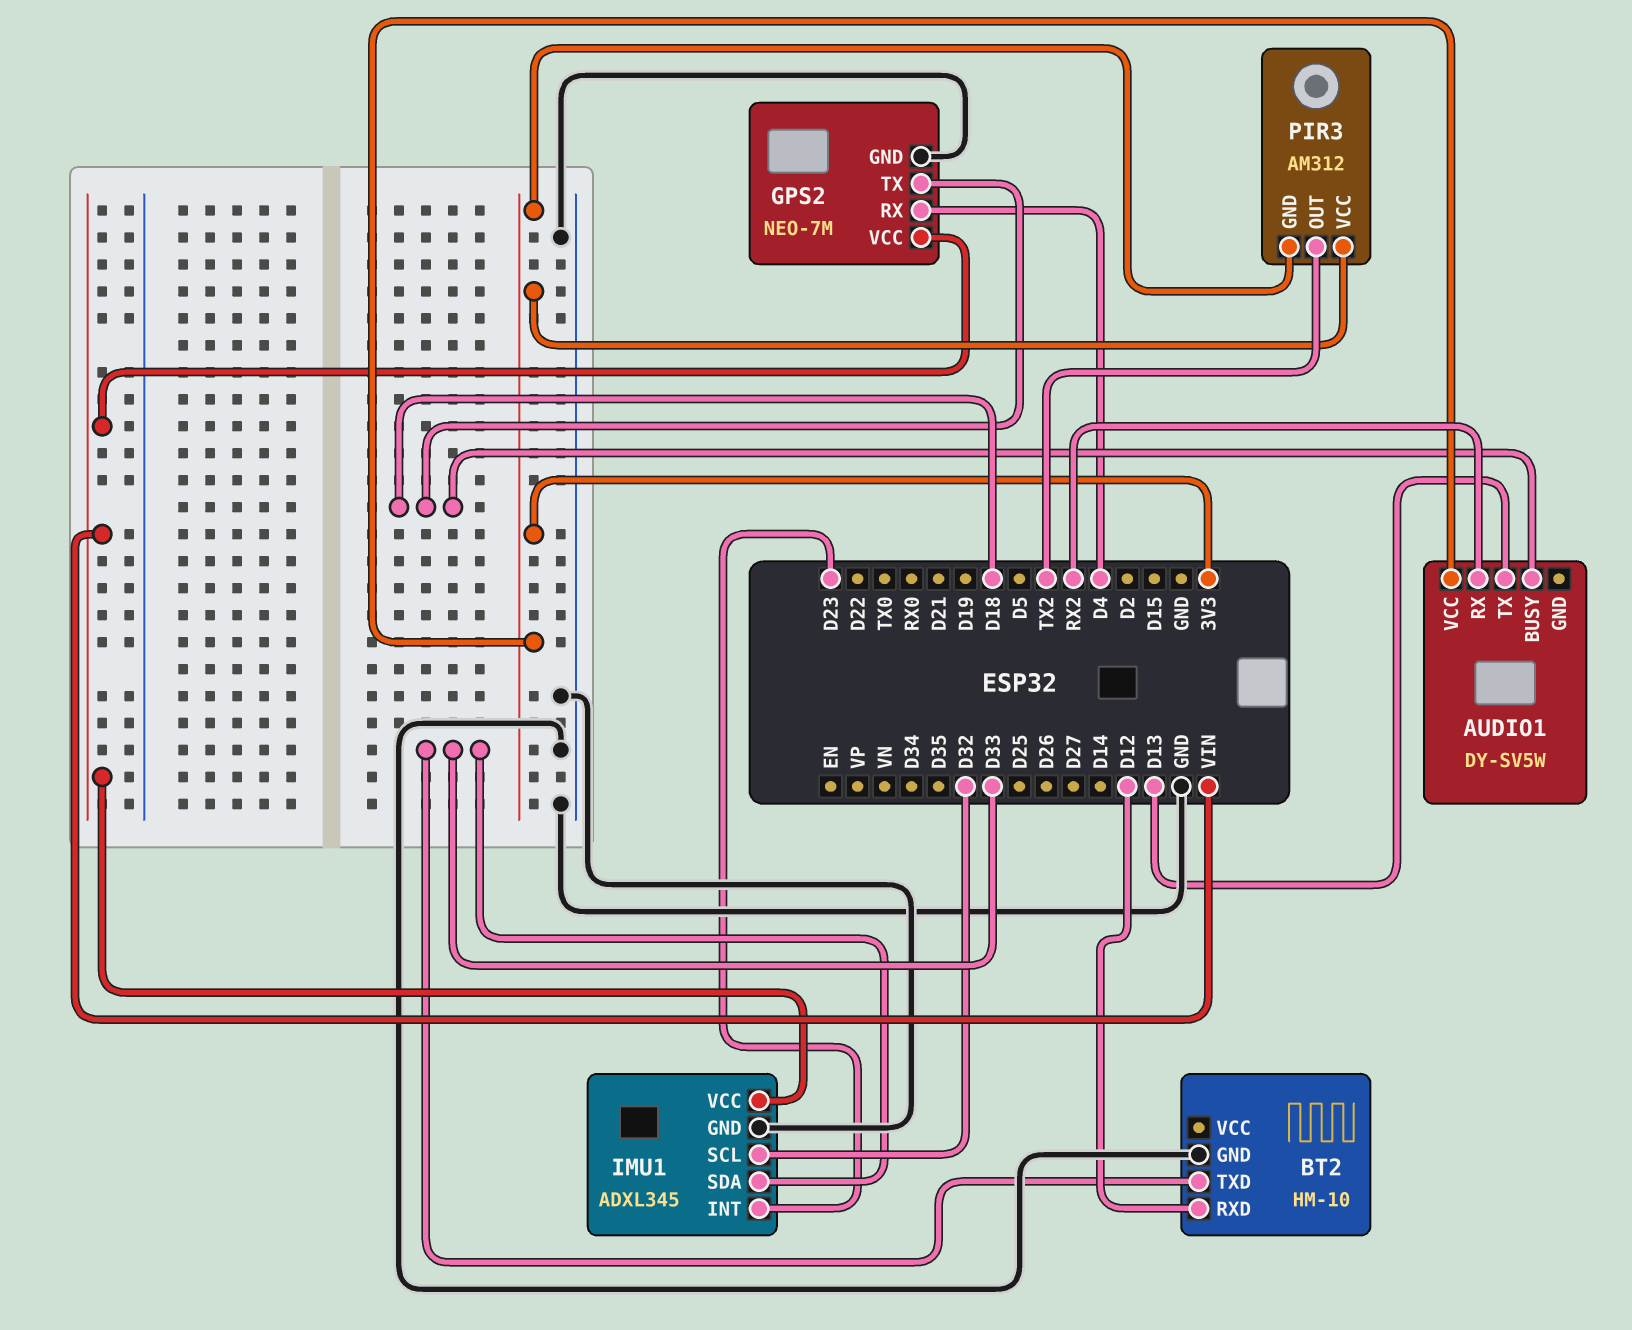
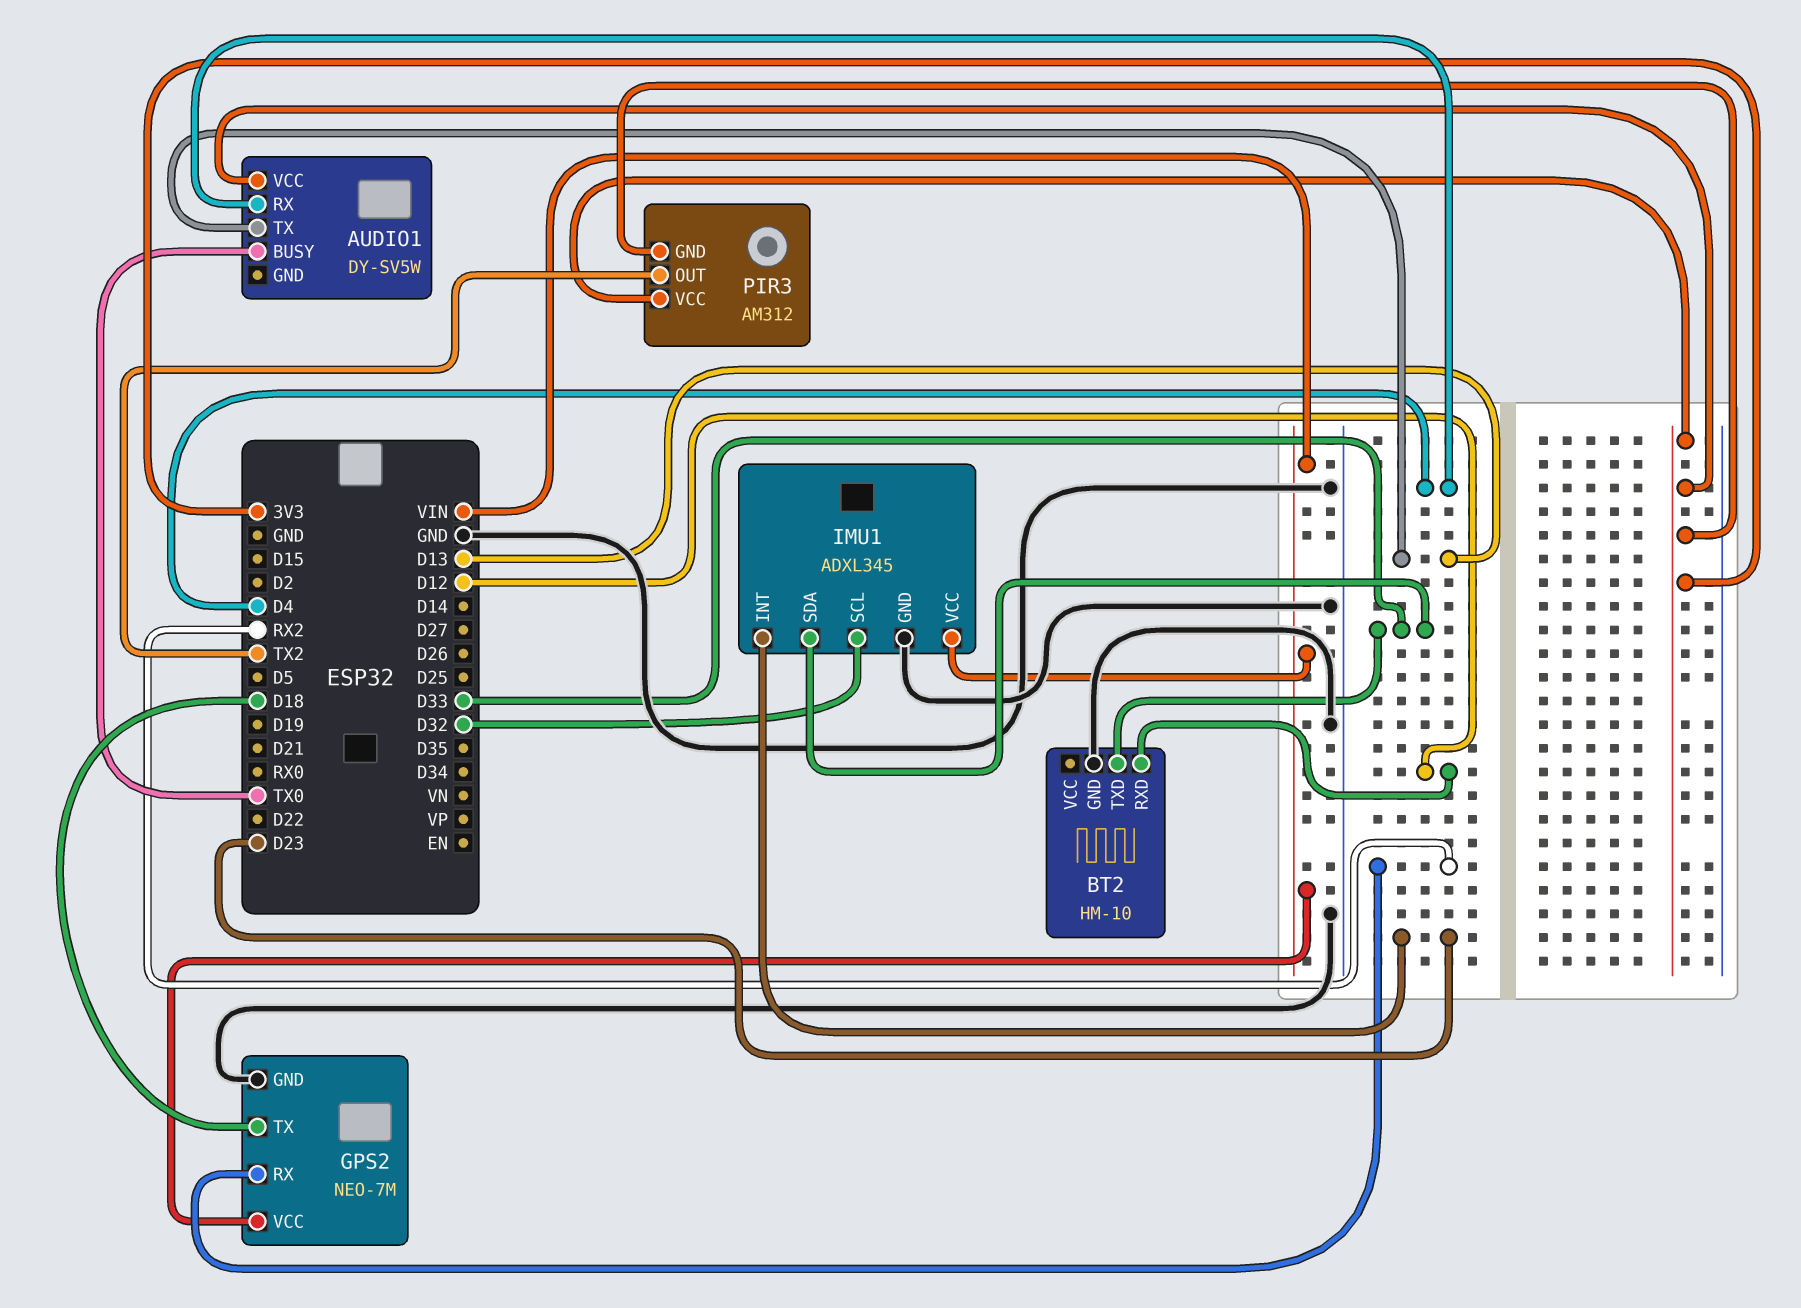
AUDIO1 pin BUSY: D18 -> TX0
AUDIO1 pin RX: RX2 -> D4
GPS2 pin RX: D4 -> RX2

